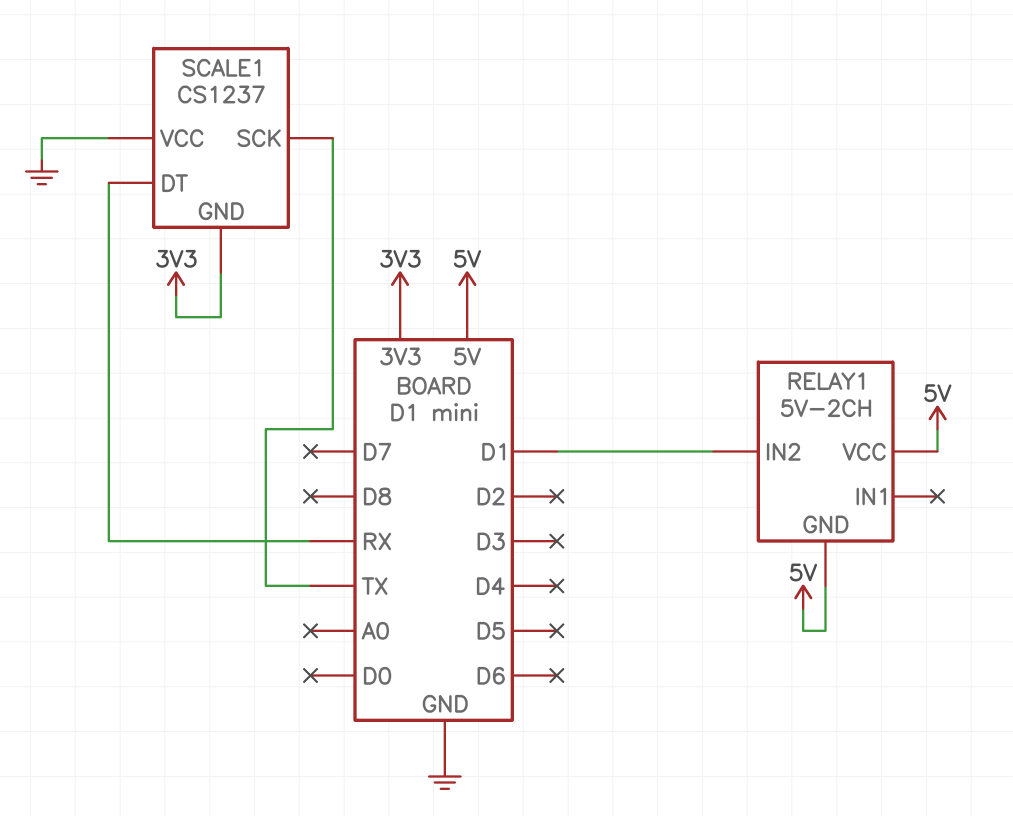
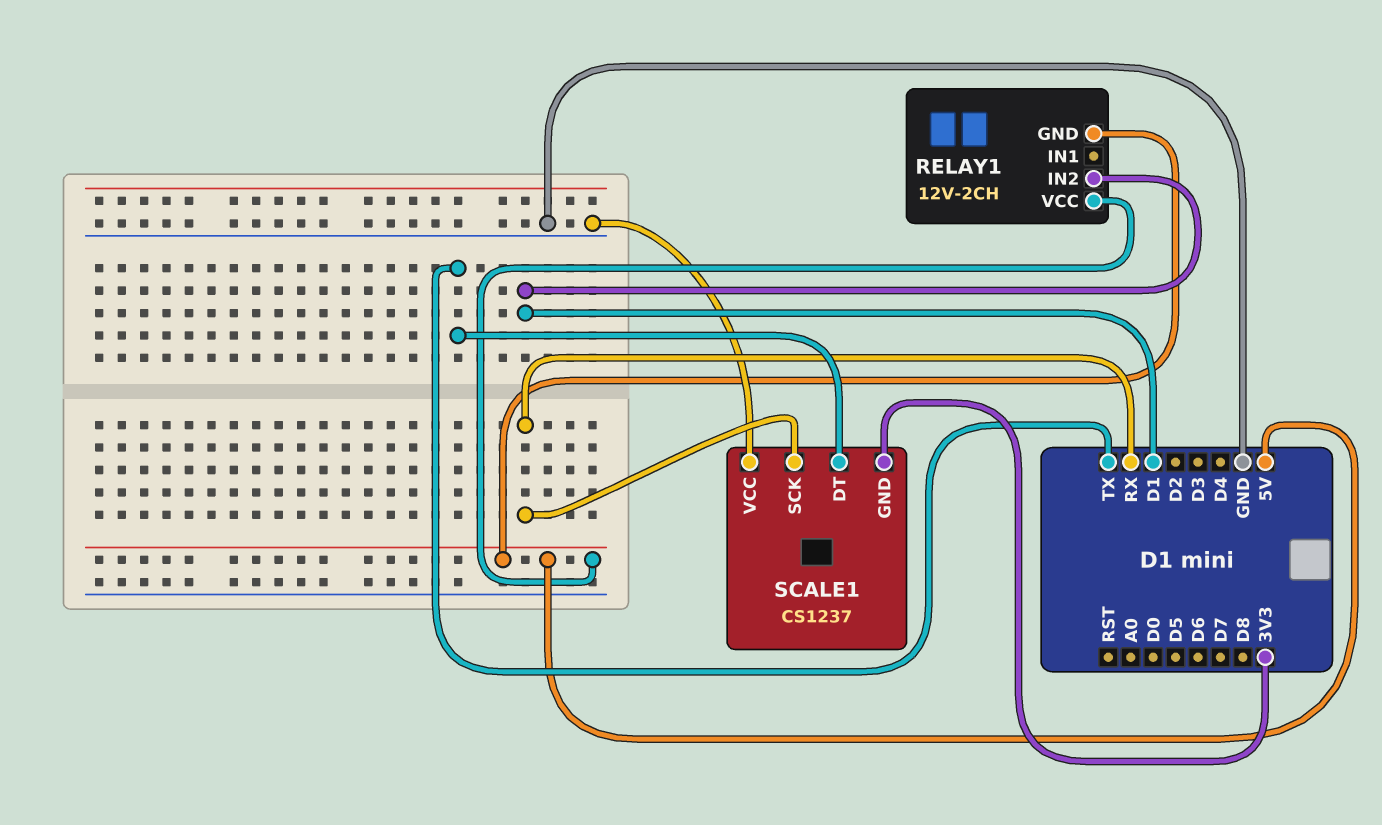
RELAY1: 5V-2CH -> 12V-2CH
SCALE1 pin DT: RX -> TX
SCALE1 pin SCK: TX -> RX

